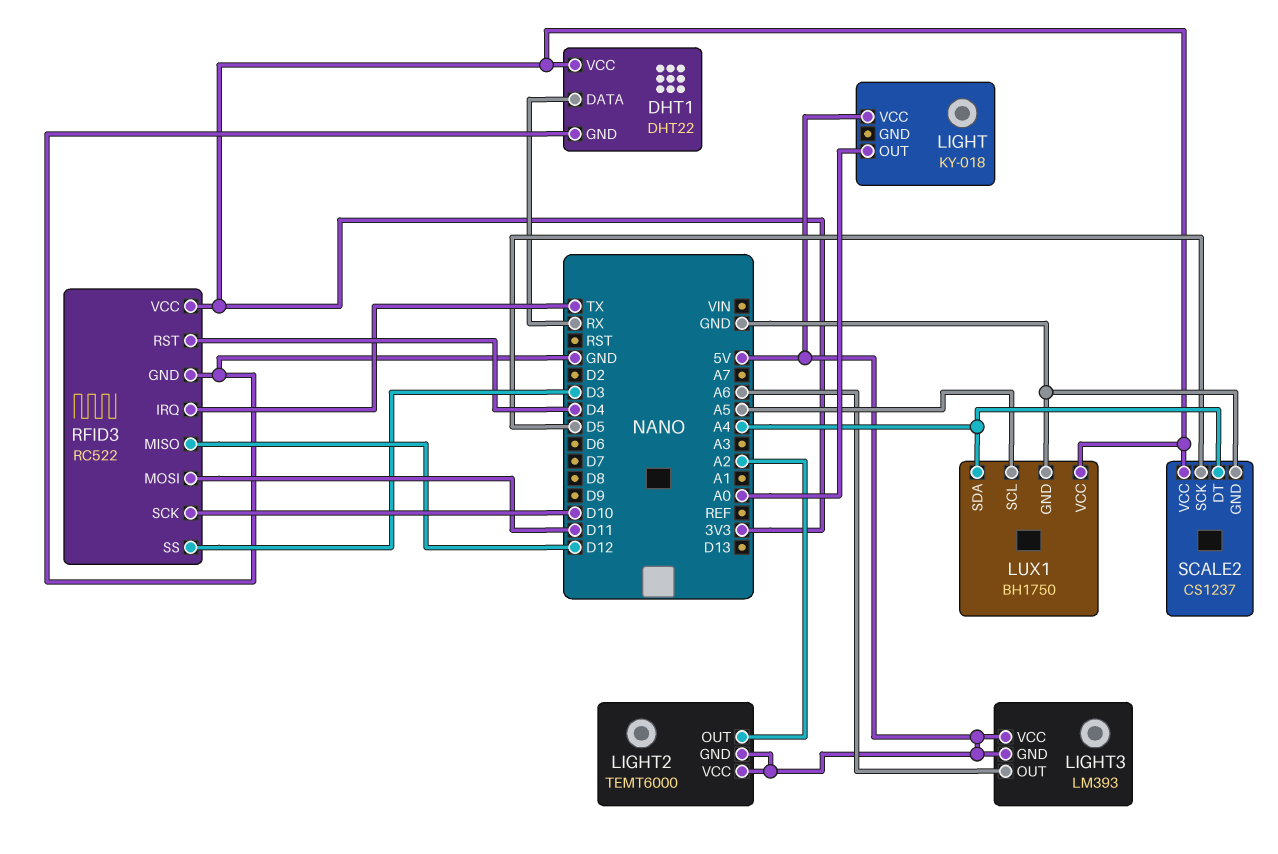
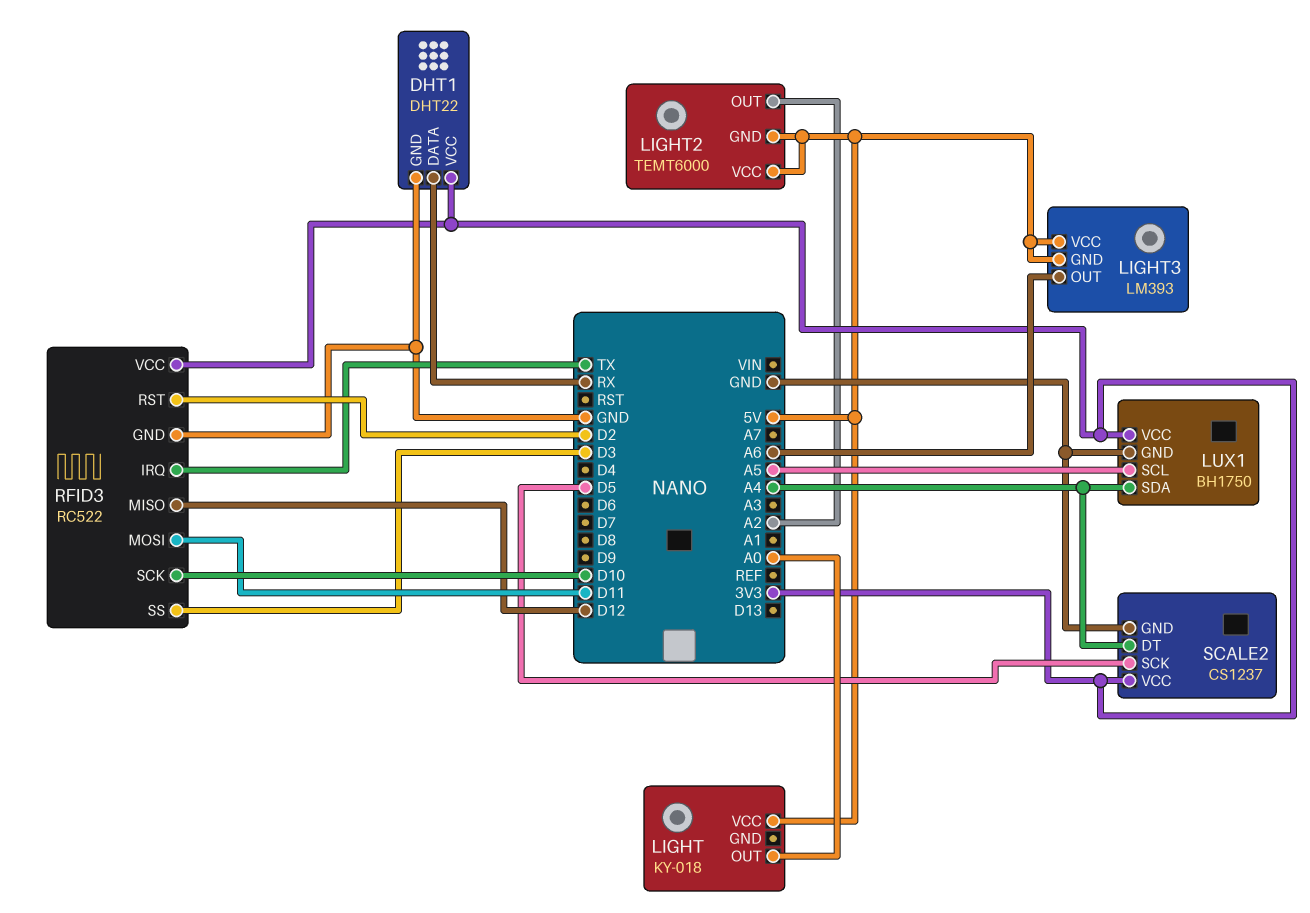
RFID3 pin RST: D4 -> D2

